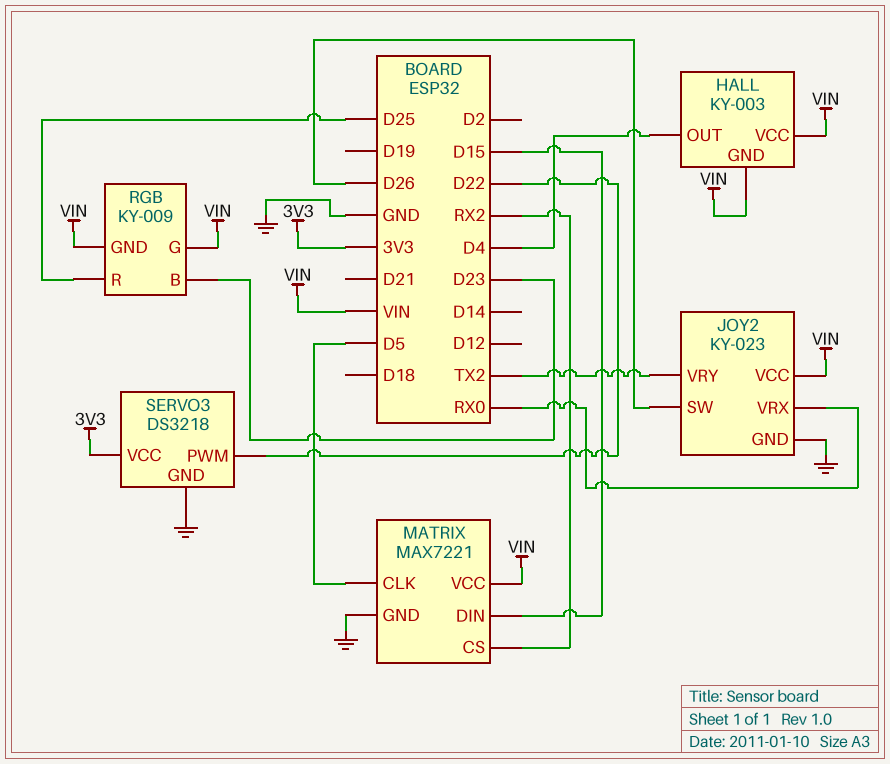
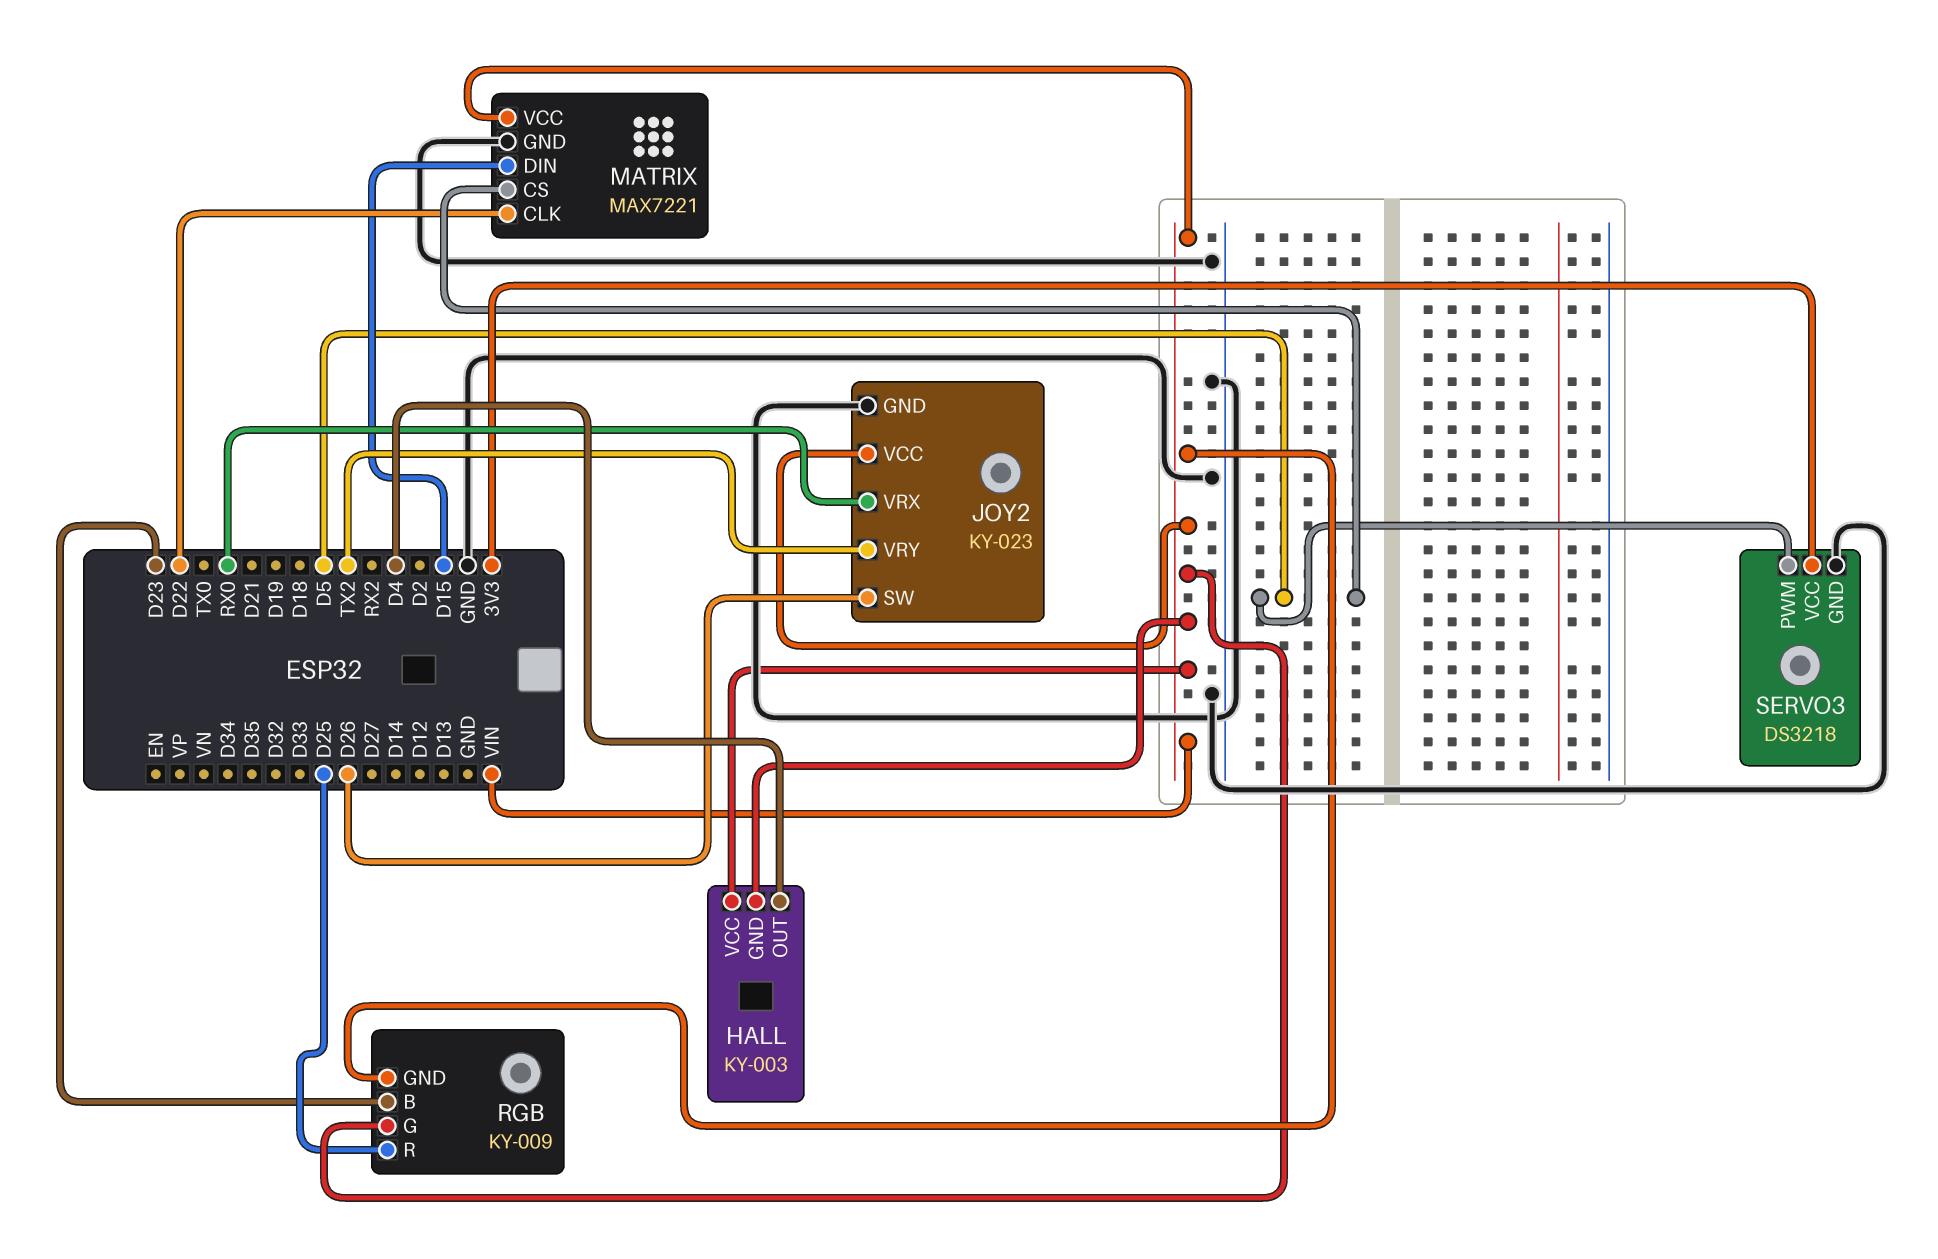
MATRIX pin CLK: D5 -> D22
MATRIX pin CS: RX2 -> D5
SERVO3 pin PWM: D22 -> D5

